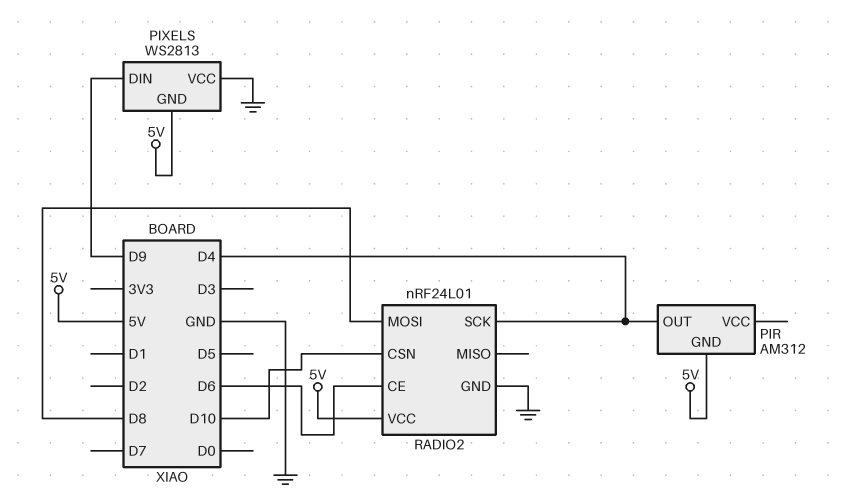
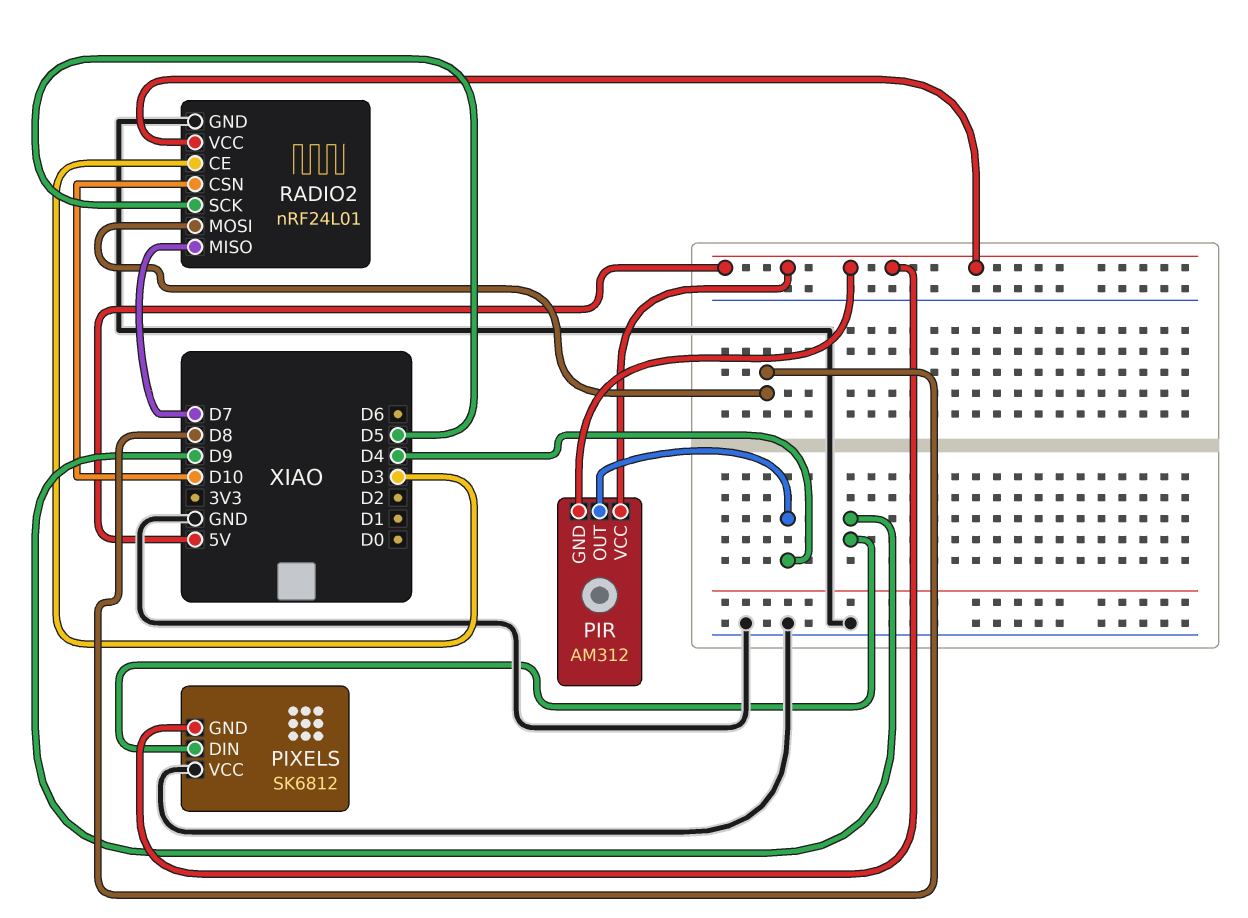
PIR pin VCC: none -> 5V
PIXELS: WS2813 -> SK6812
RADIO2 pin CE: D6 -> D3
RADIO2 pin MISO: none -> D7
RADIO2 pin SCK: D4 -> D5

